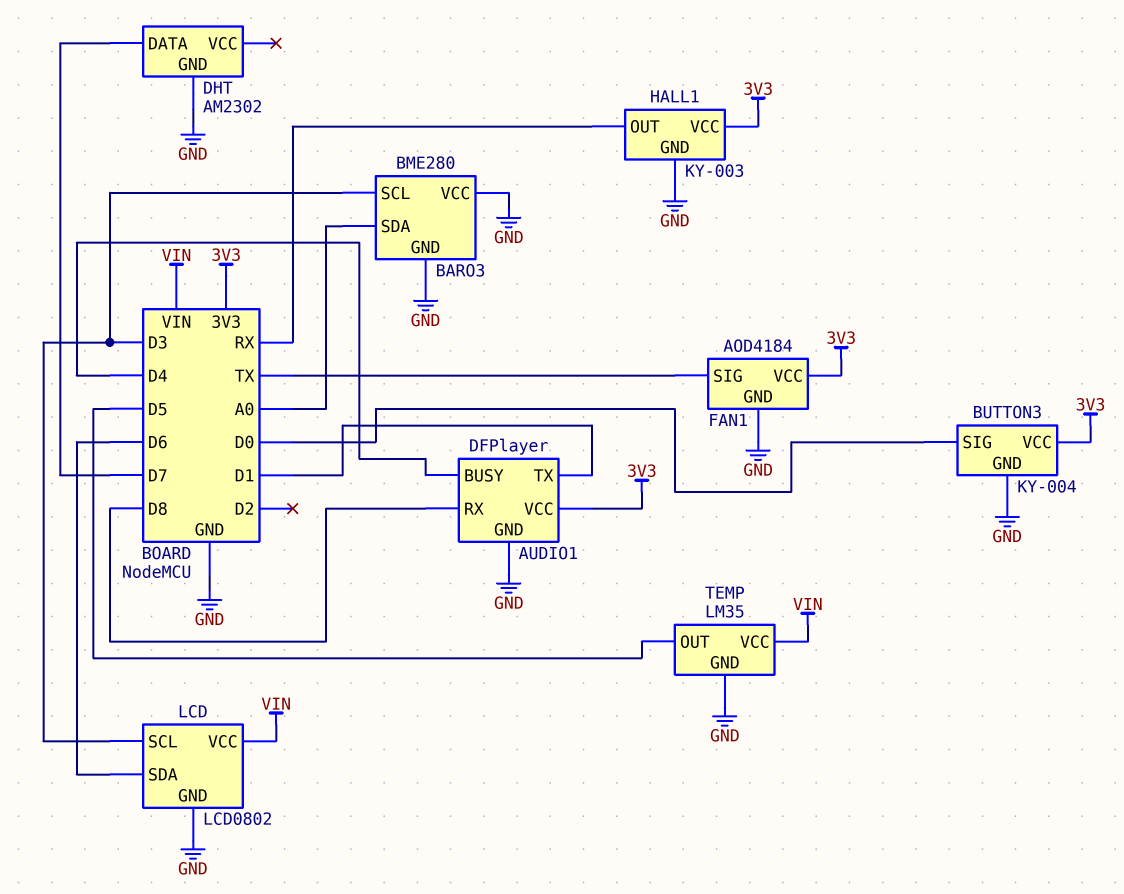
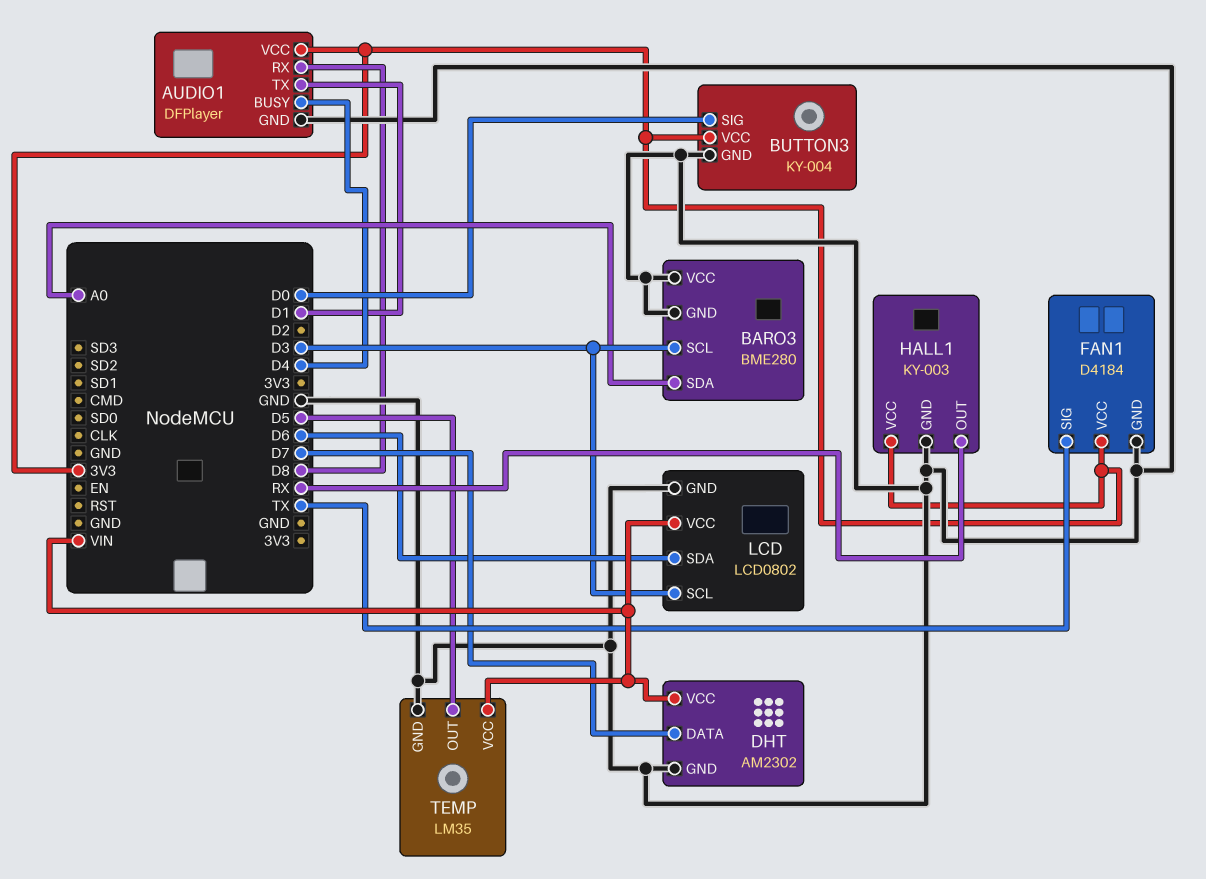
DHT pin VCC: none -> VIN
FAN1: AOD4184 -> D4184

